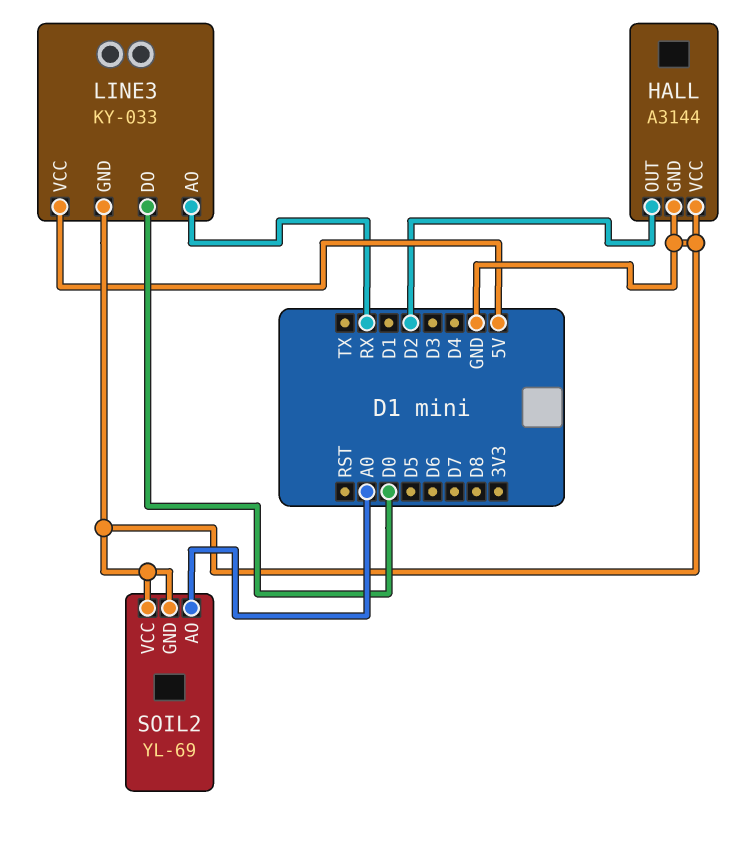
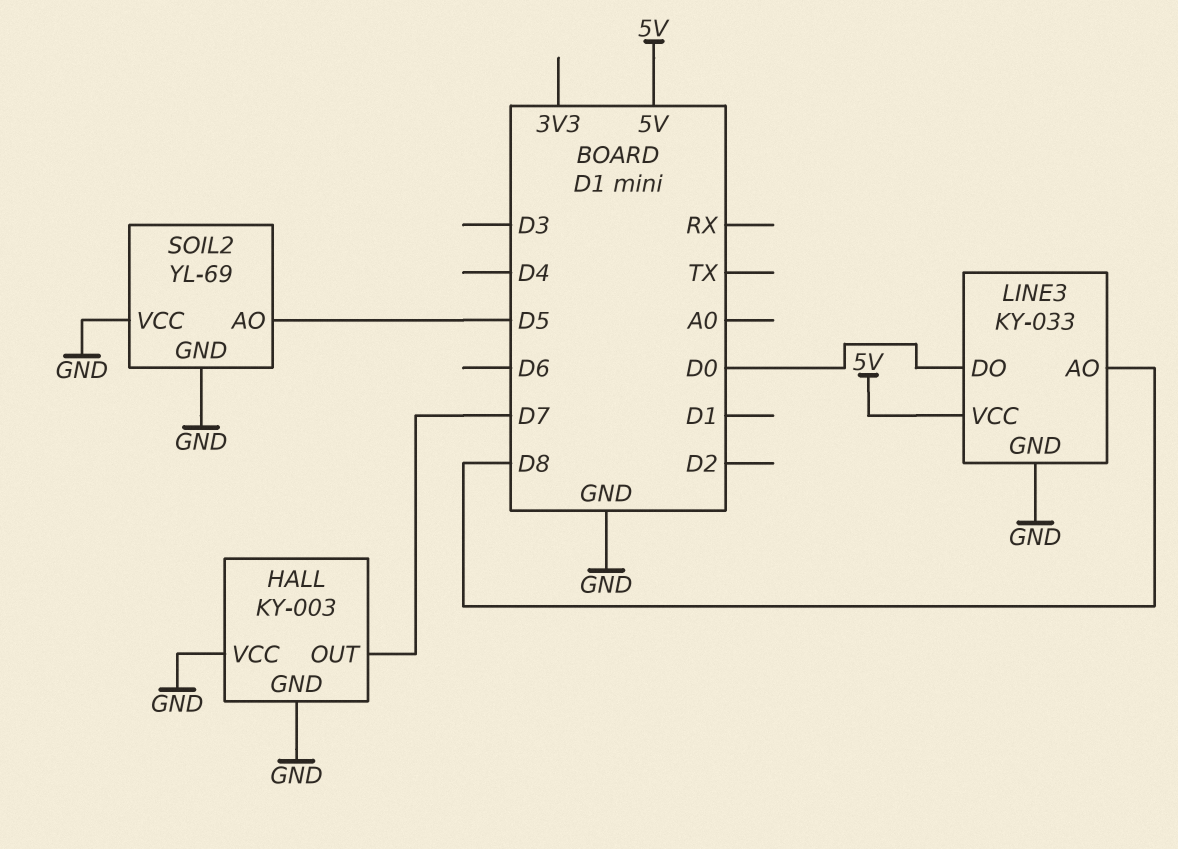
HALL: A3144 -> KY-003
HALL pin OUT: D2 -> D7
LINE3 pin AO: RX -> D8
SOIL2 pin AO: A0 -> D5

